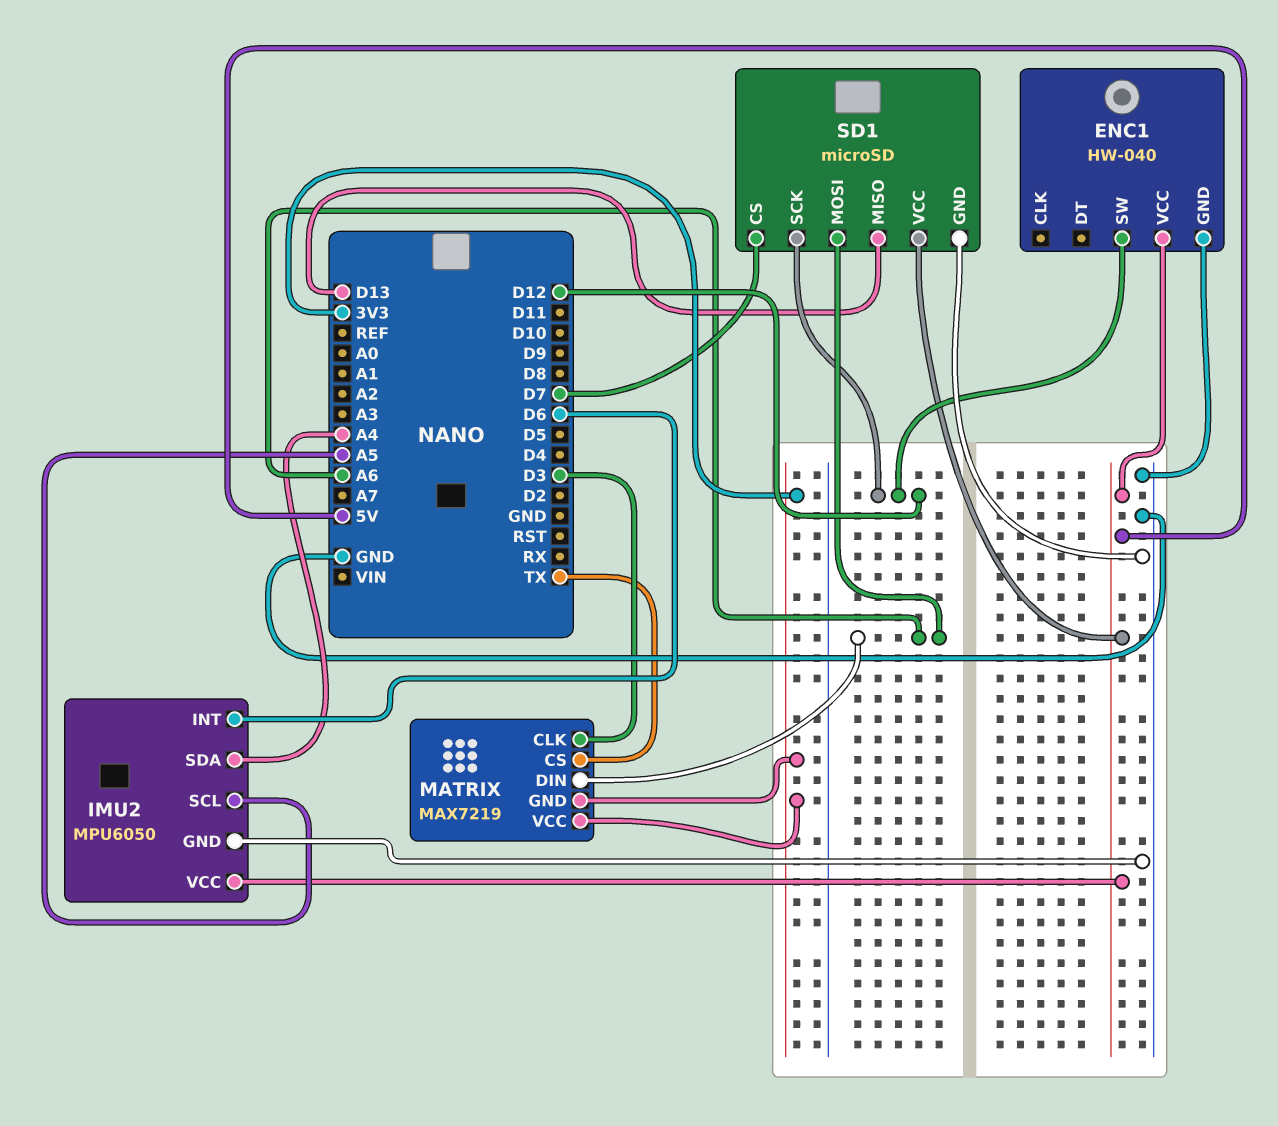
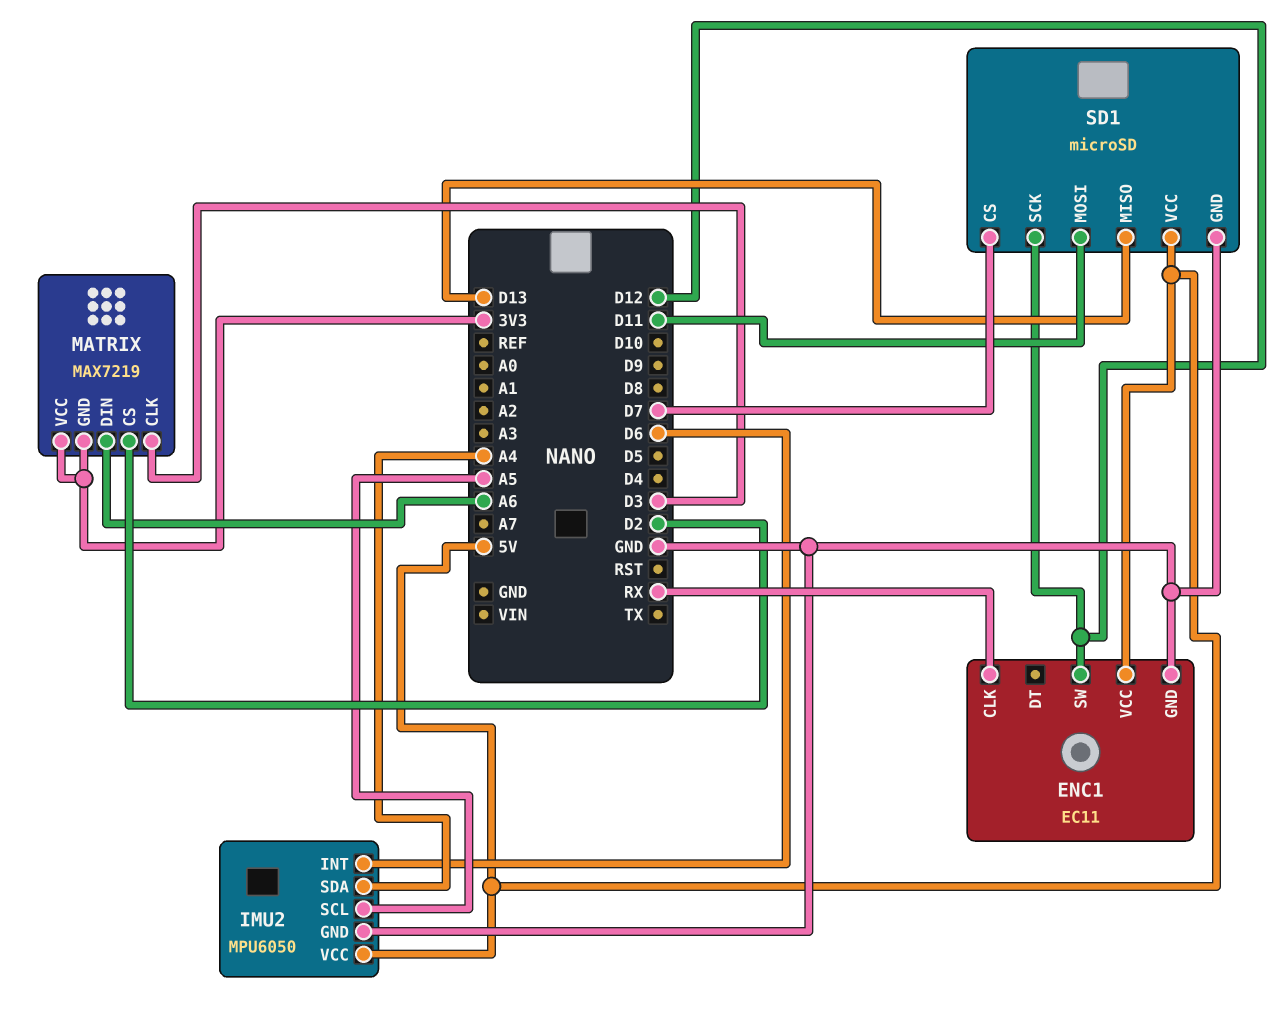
ENC1: HW-040 -> EC11
ENC1 pin CLK: none -> RX
MATRIX pin CS: TX -> D2
SD1 pin MOSI: A6 -> D11

